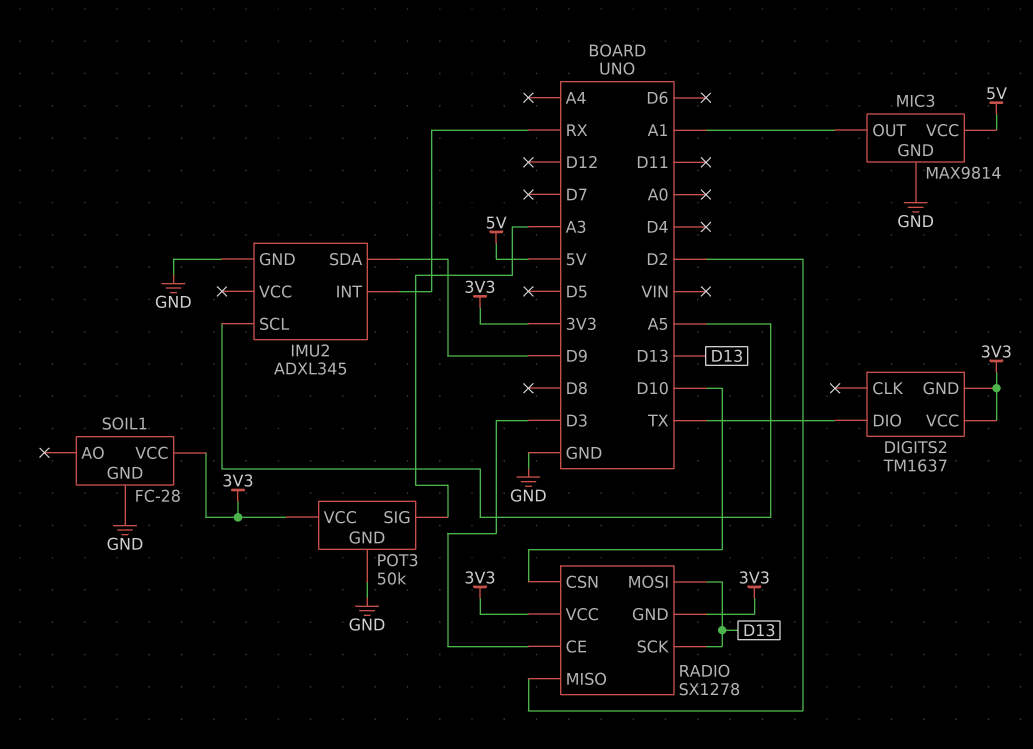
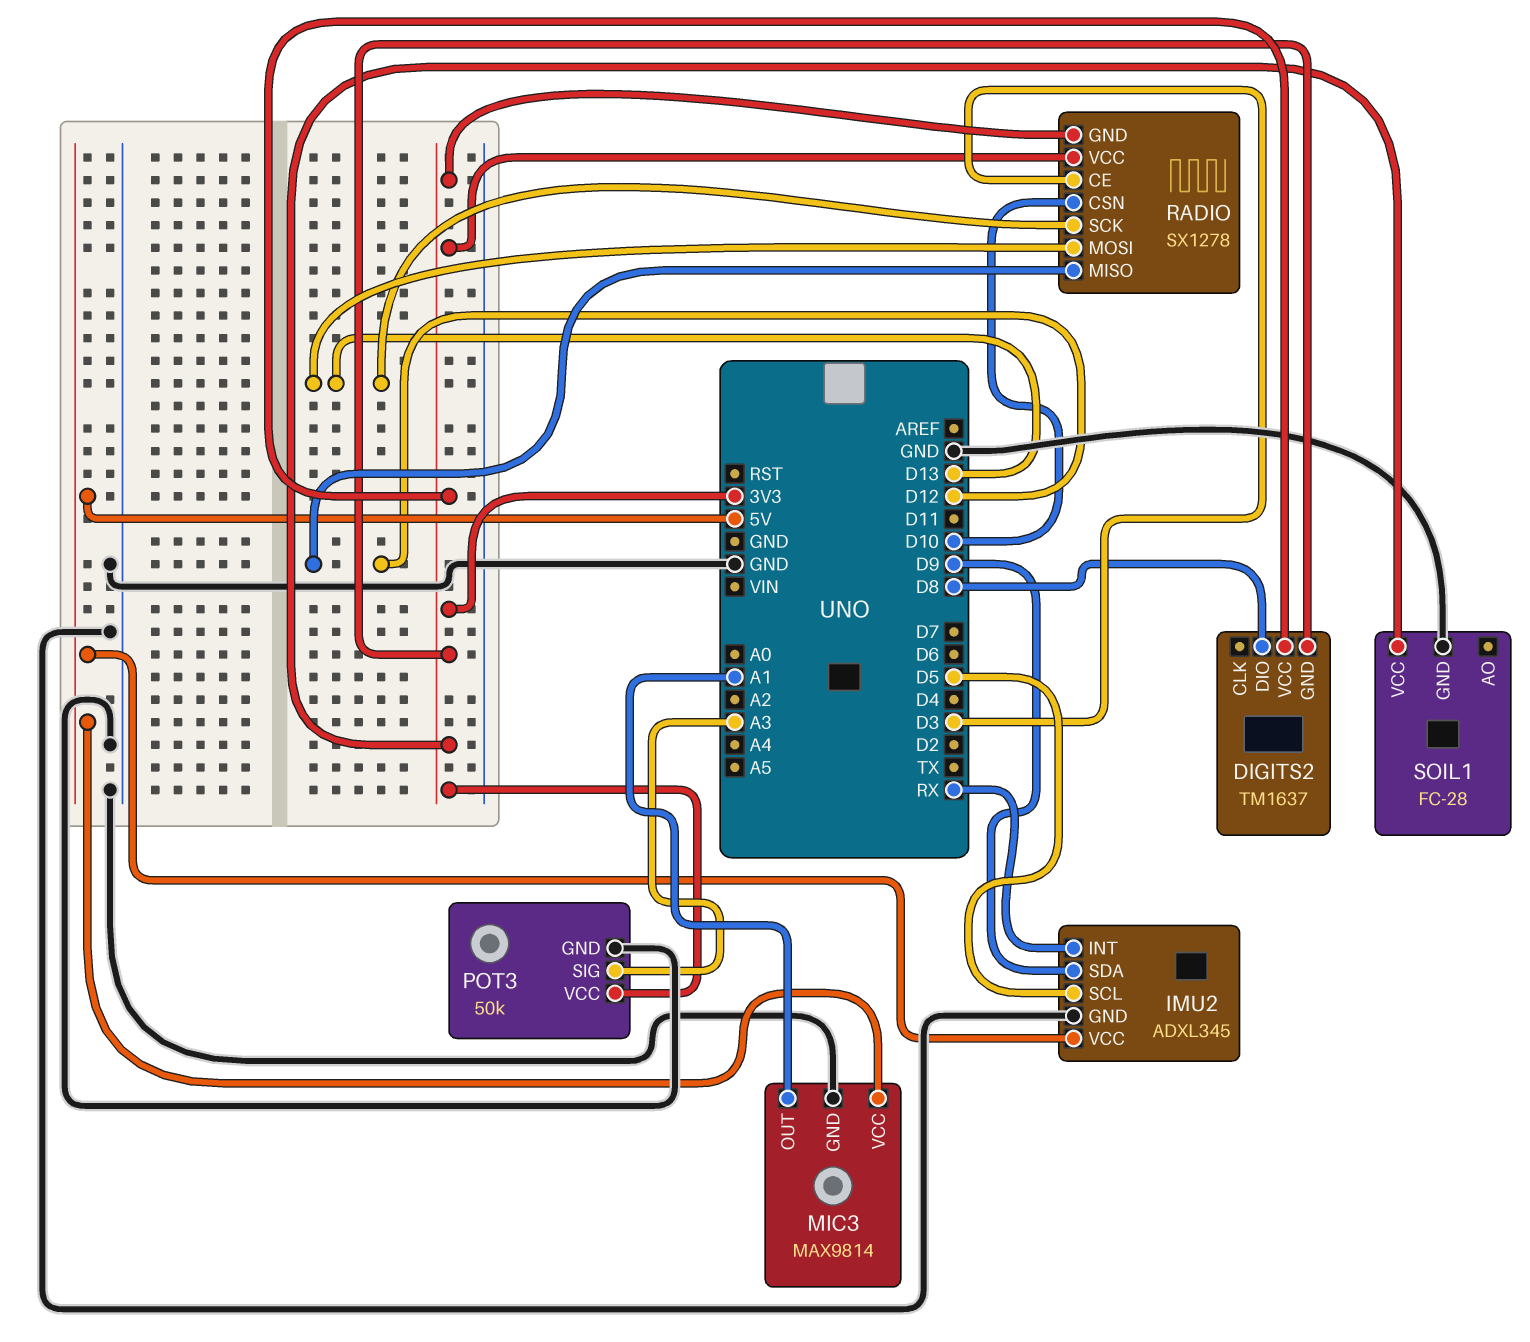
DIGITS2 pin DIO: TX -> D8
IMU2 pin SCL: A5 -> D5
IMU2 pin VCC: none -> 5V
RADIO pin MISO: D2 -> D12

